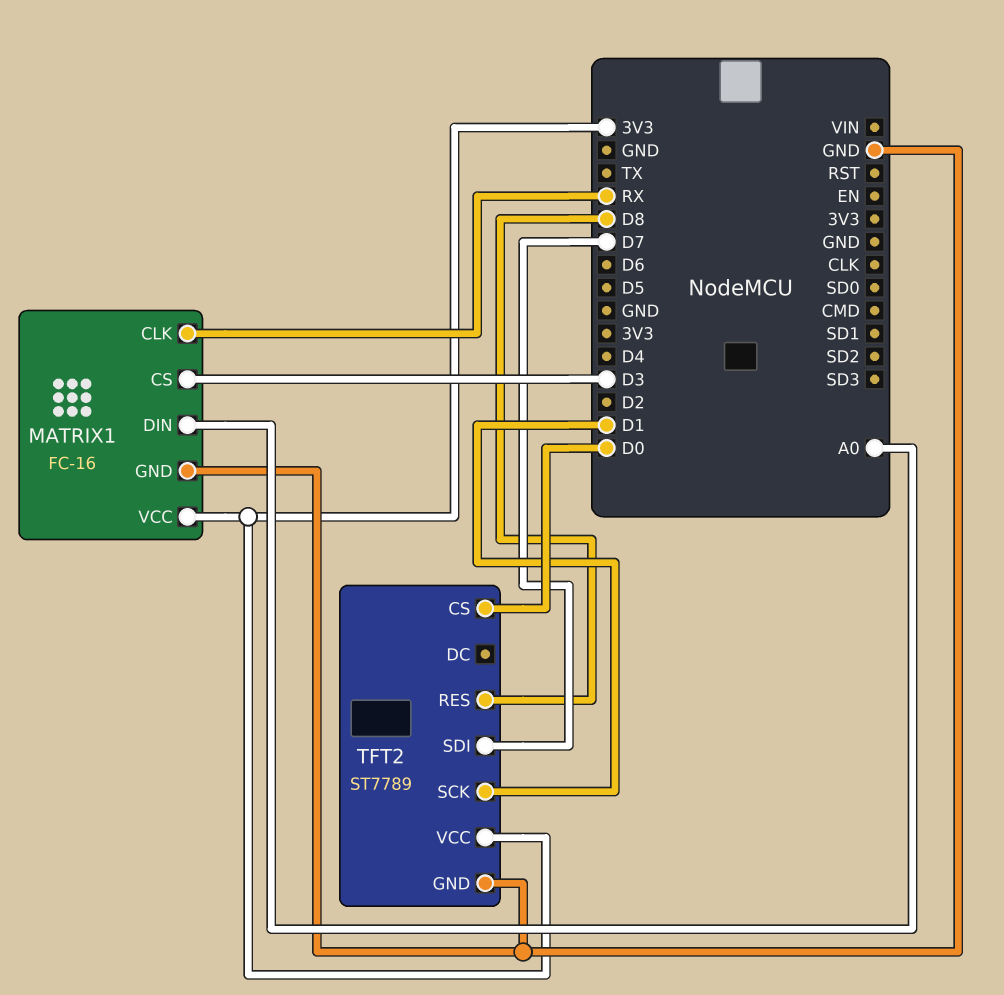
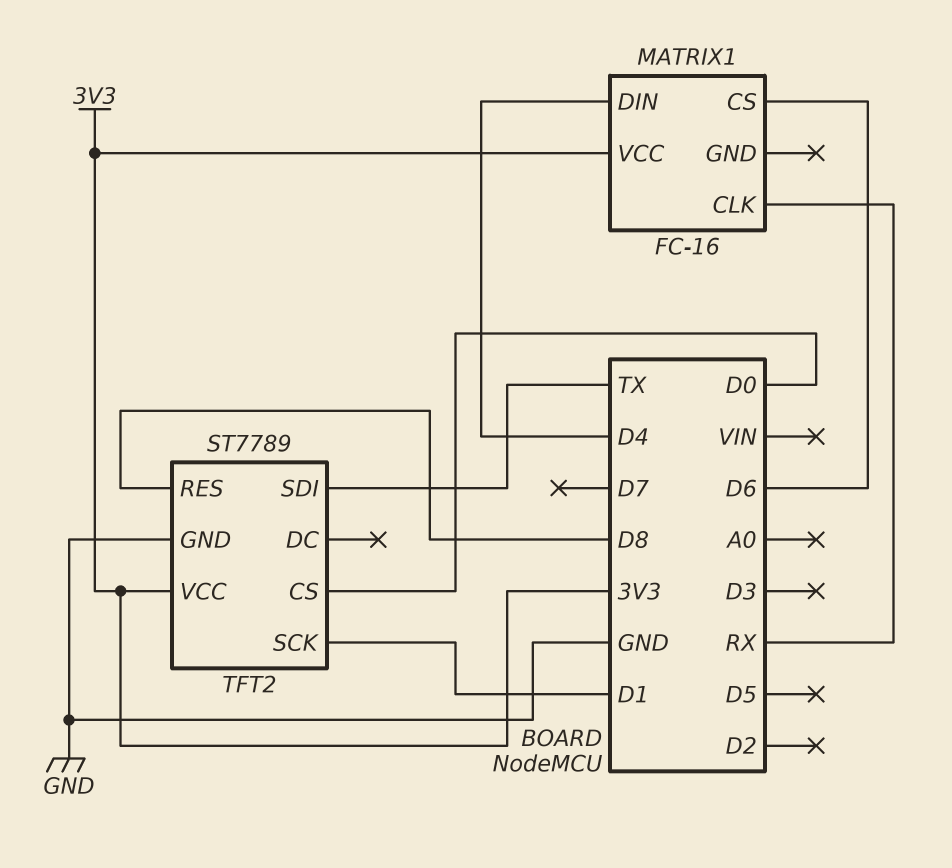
MATRIX1 pin CS: D3 -> D6
MATRIX1 pin DIN: A0 -> D4
MATRIX1 pin GND: GND -> none
TFT2 pin SDI: D7 -> TX

